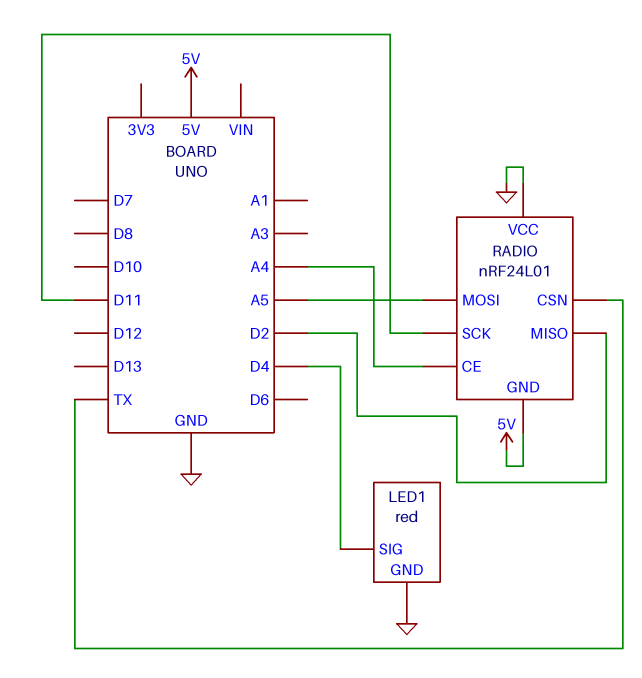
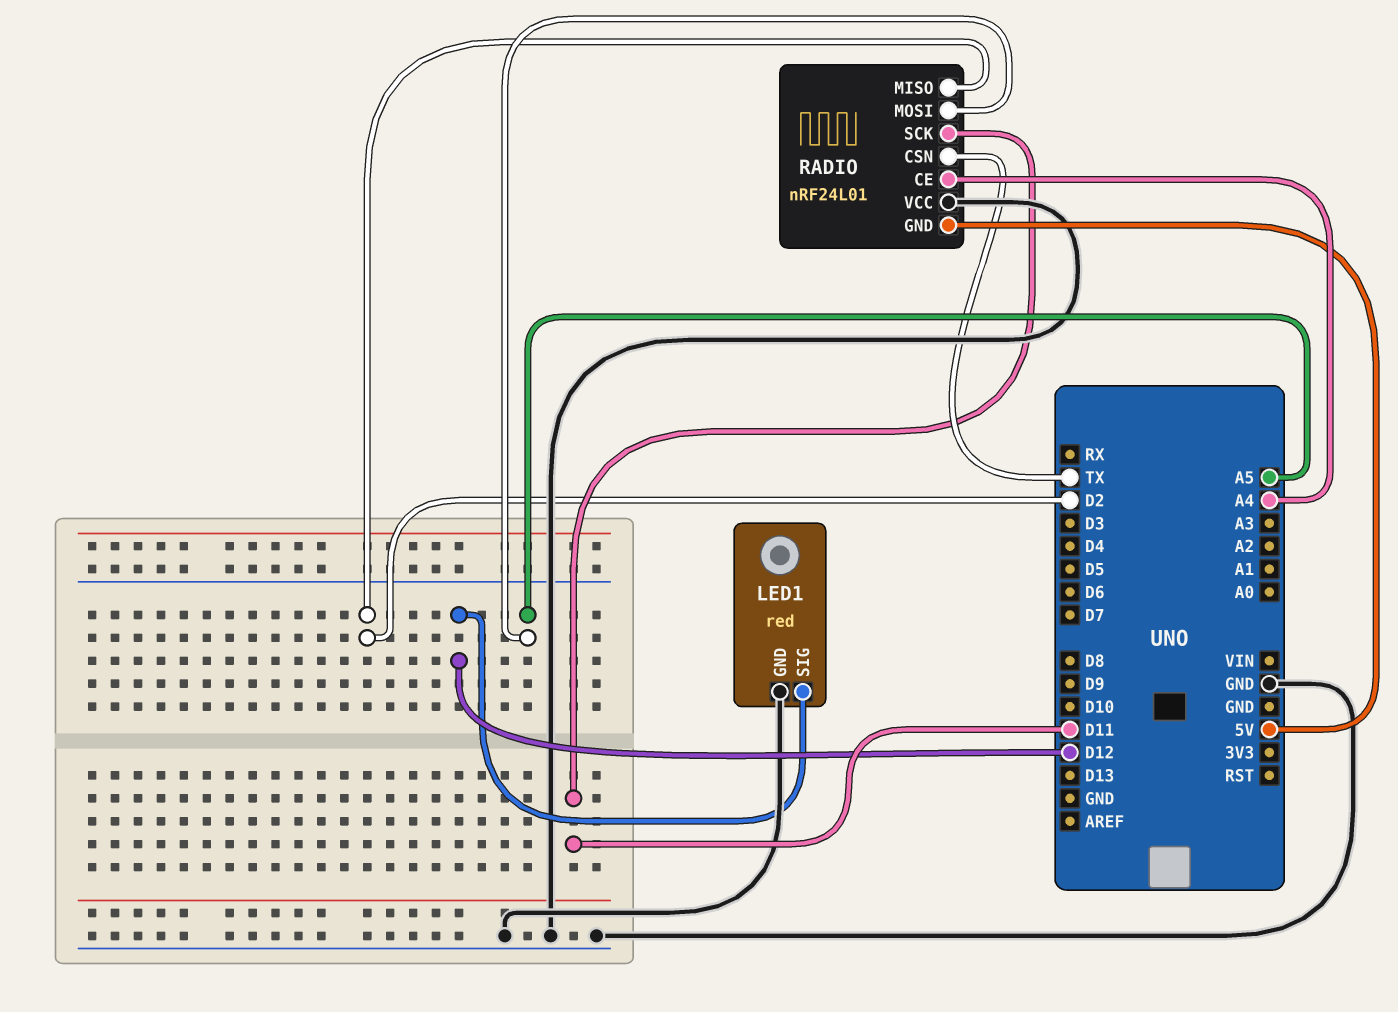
LED1 pin SIG: D4 -> D12

